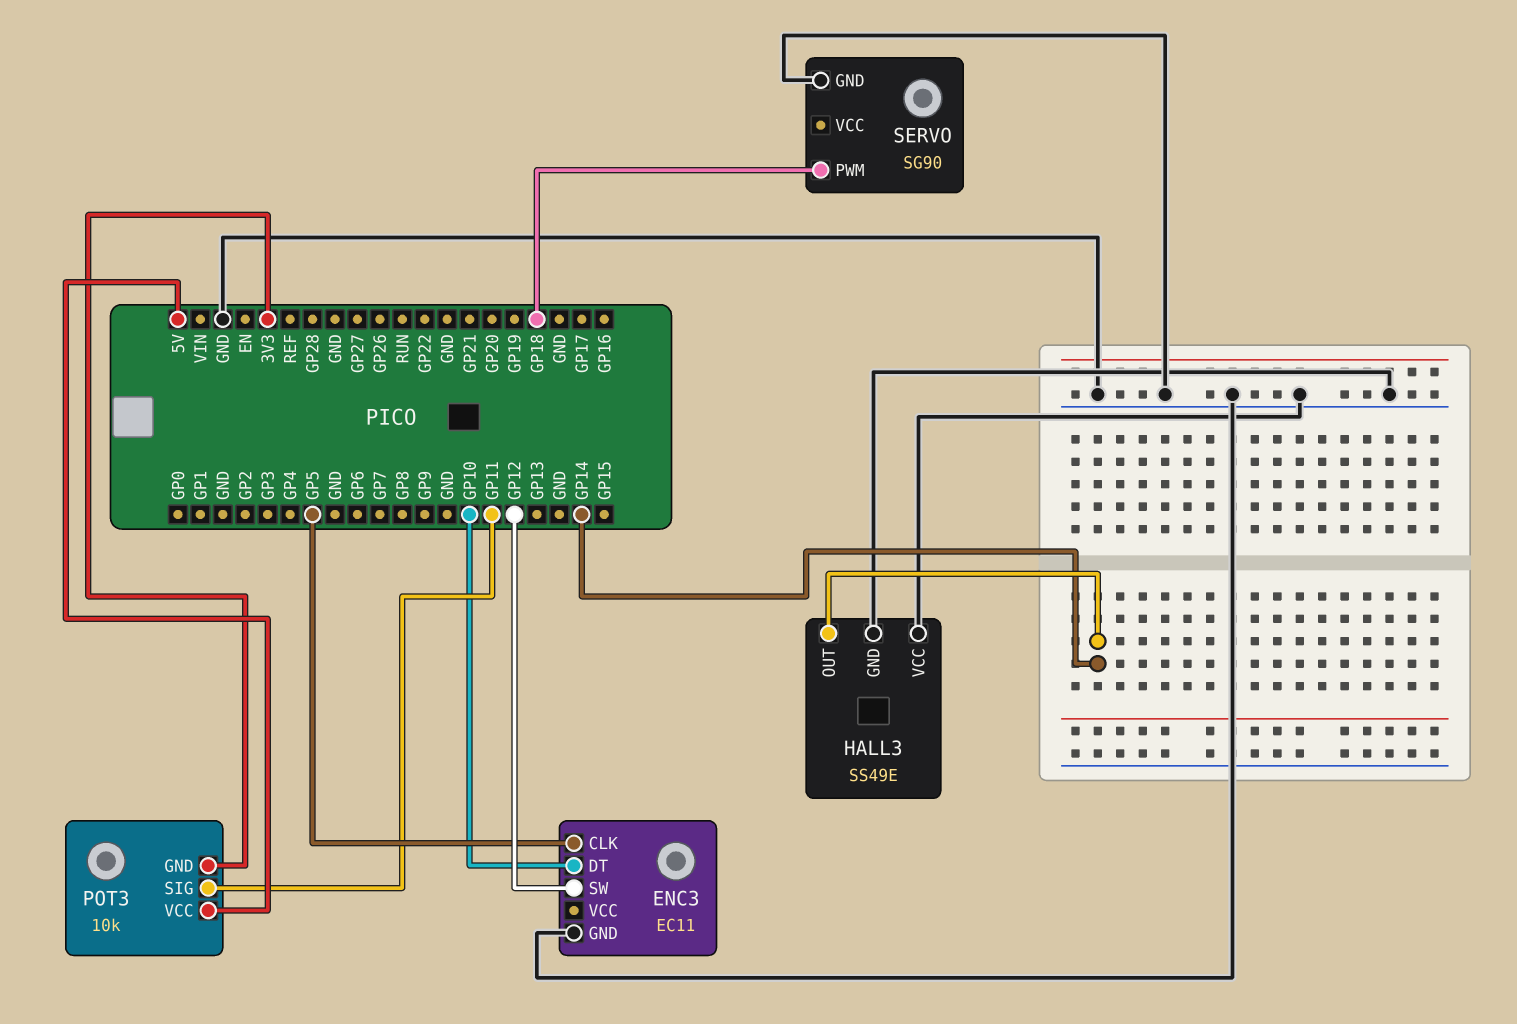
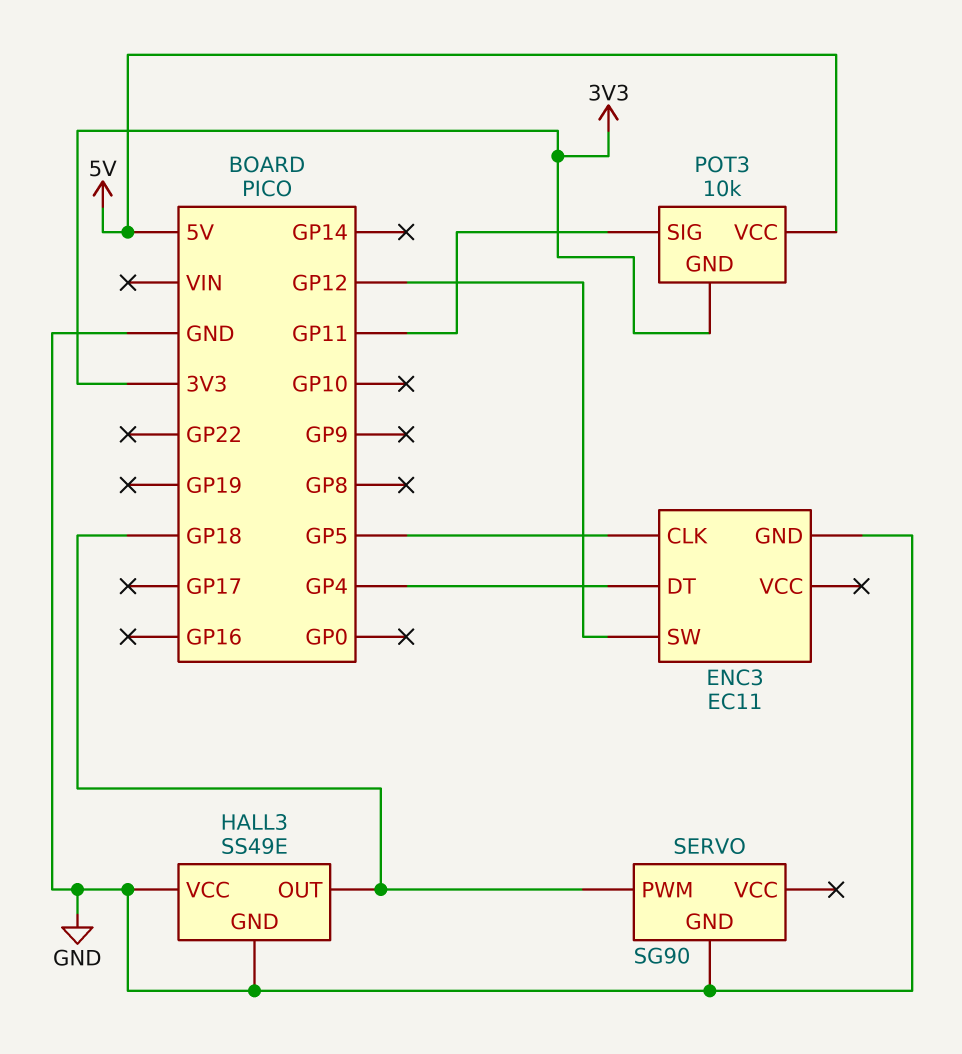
ENC3 pin DT: GP10 -> GP4
HALL3 pin OUT: GP14 -> GP18

